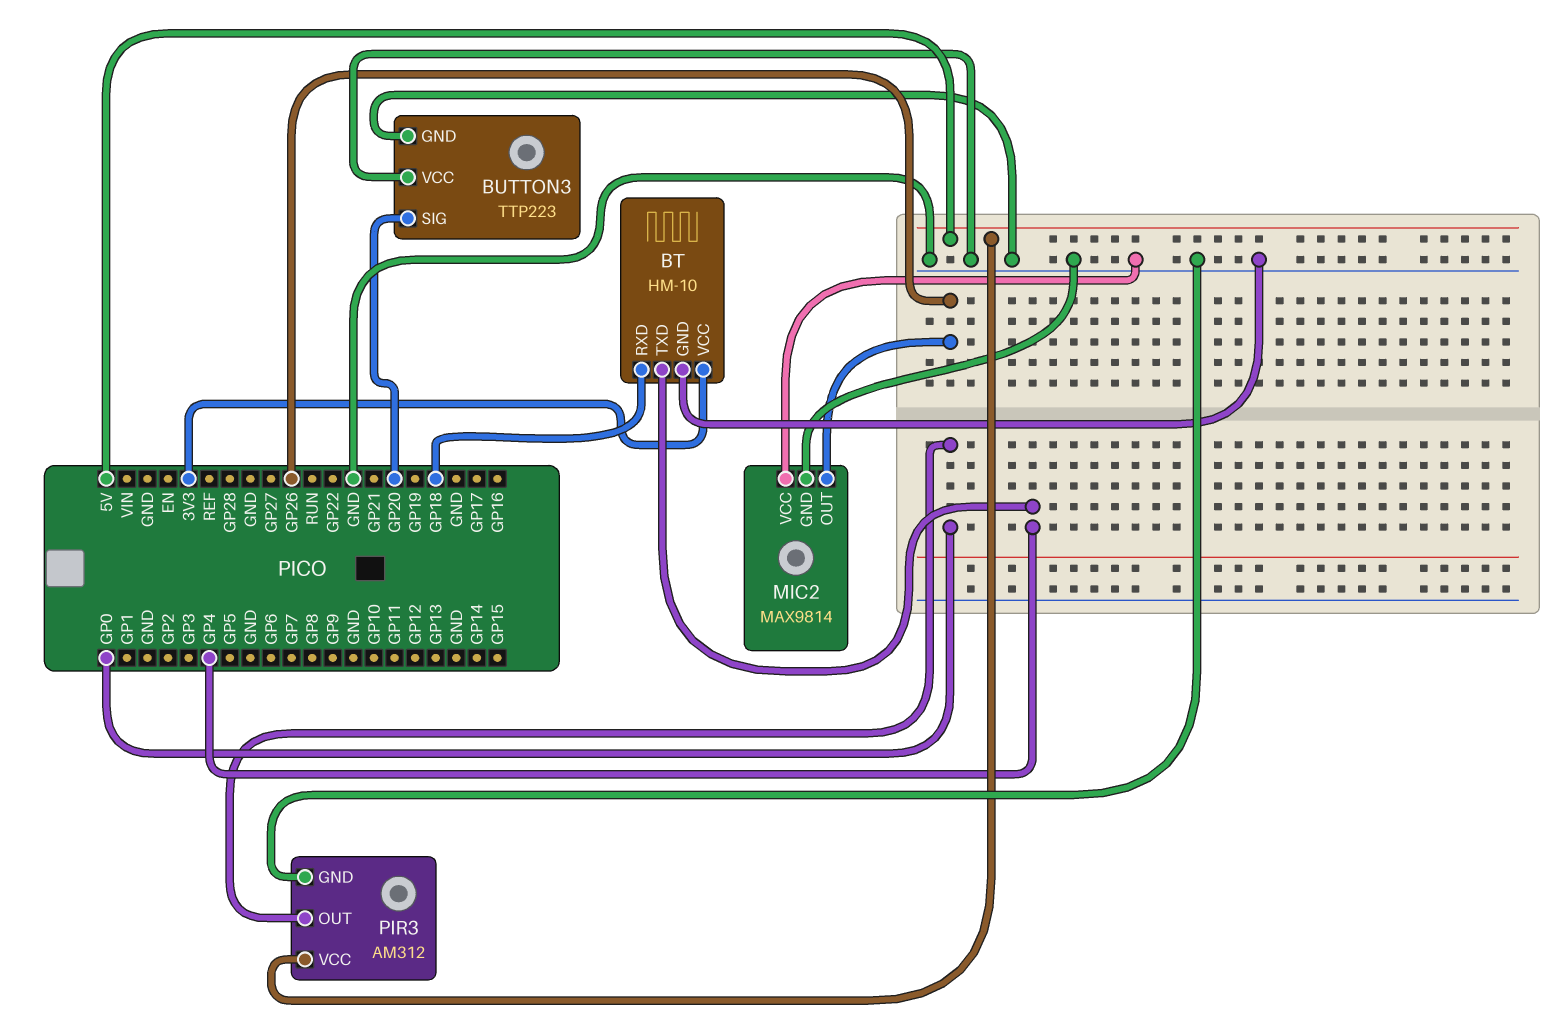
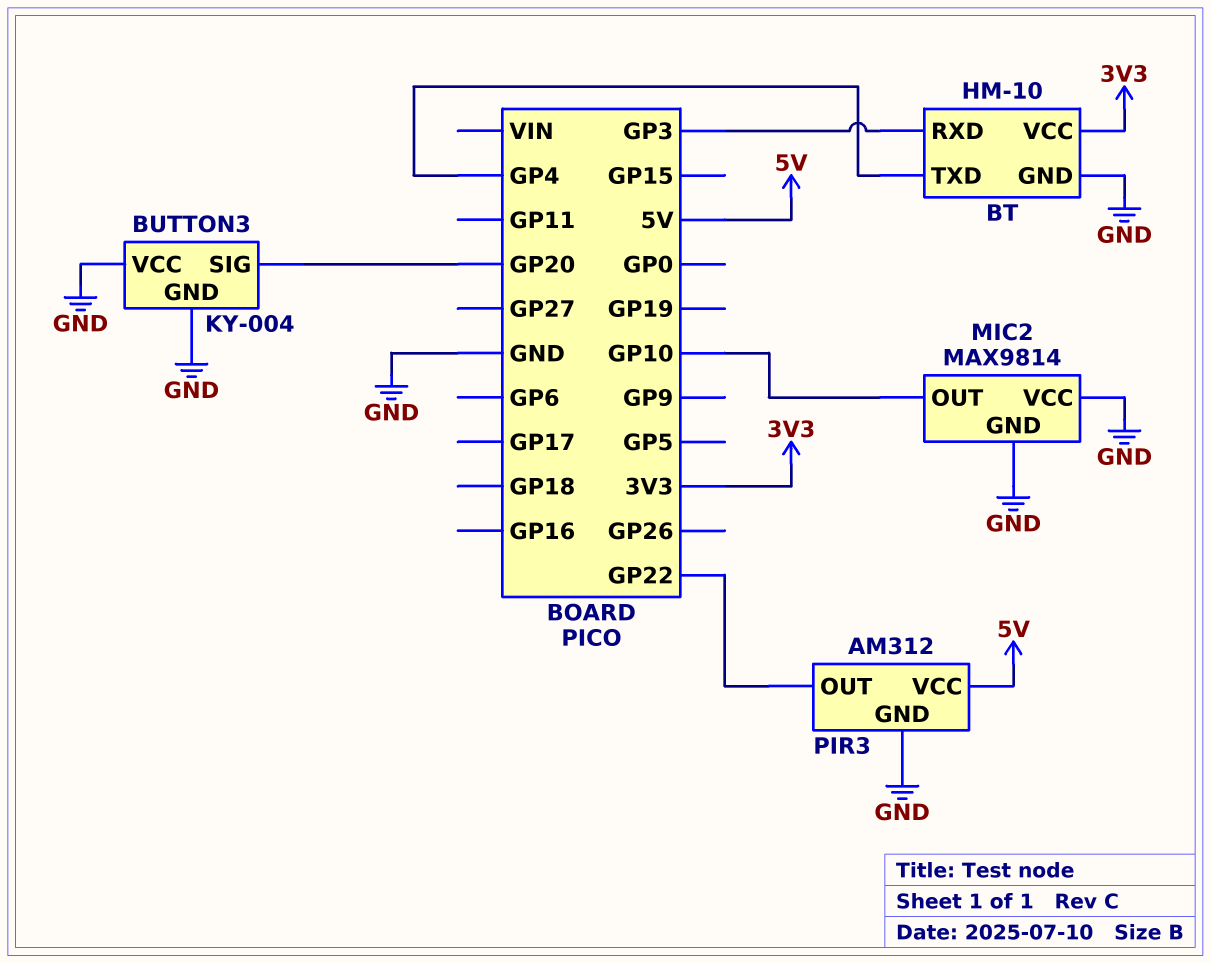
BT pin RXD: GP18 -> GP3
BUTTON3: TTP223 -> KY-004
MIC2 pin OUT: GP26 -> GP10
PIR3 pin OUT: GP0 -> GP22

